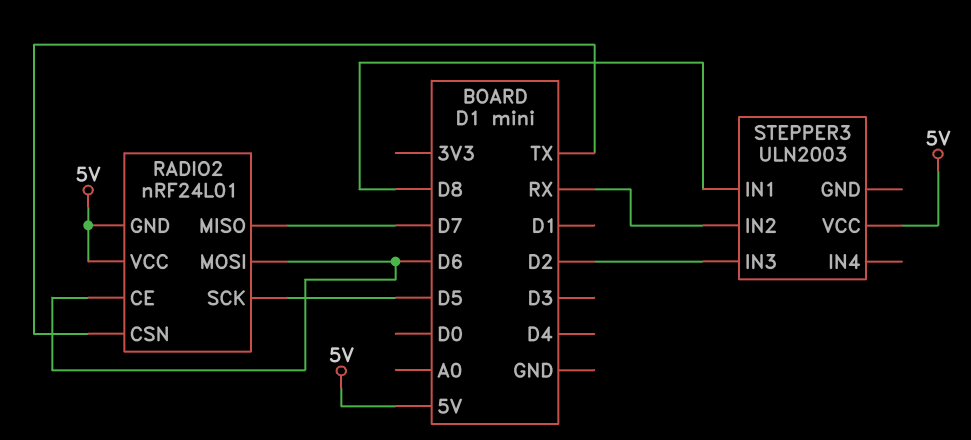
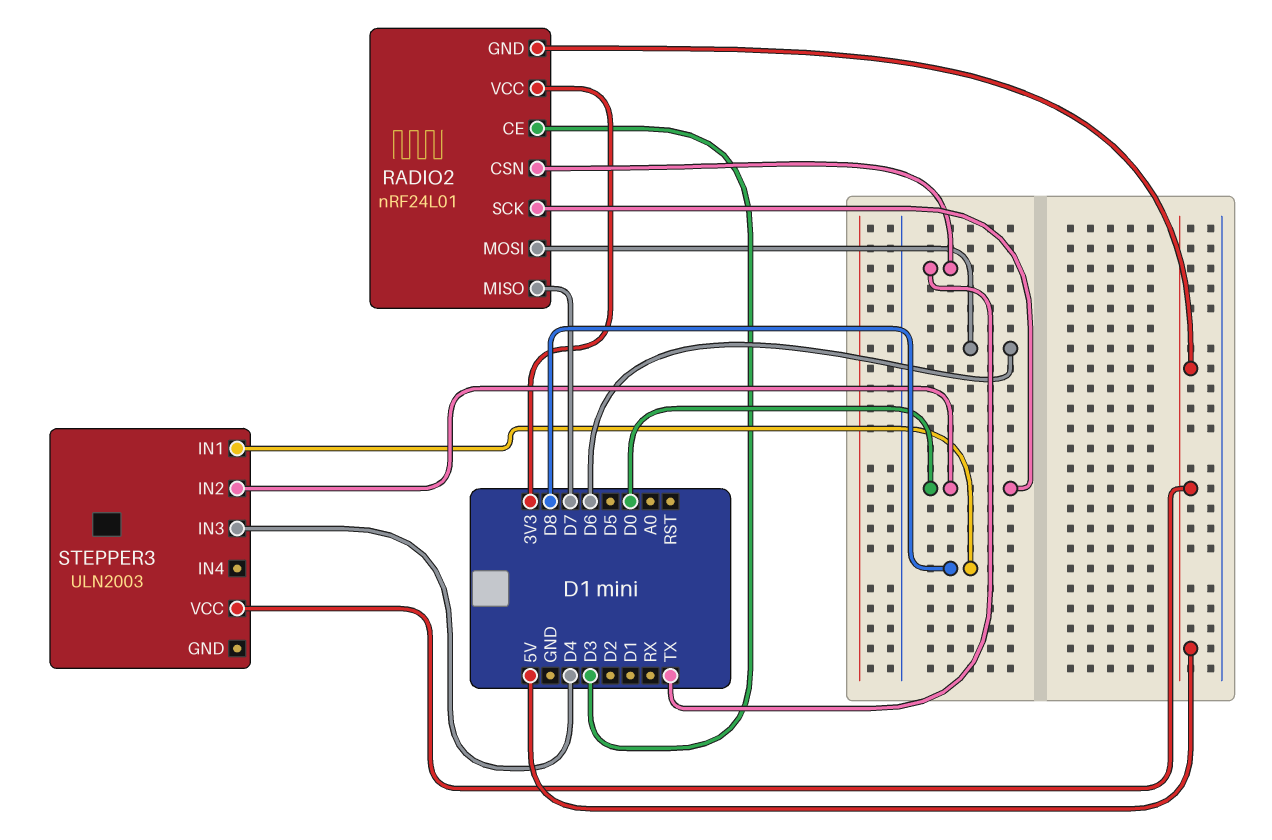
RADIO2 pin CE: D6 -> D3
RADIO2 pin SCK: D5 -> D0
RADIO2 pin VCC: 5V -> 3V3
STEPPER3 pin IN2: RX -> D0
STEPPER3 pin IN3: D2 -> D4

